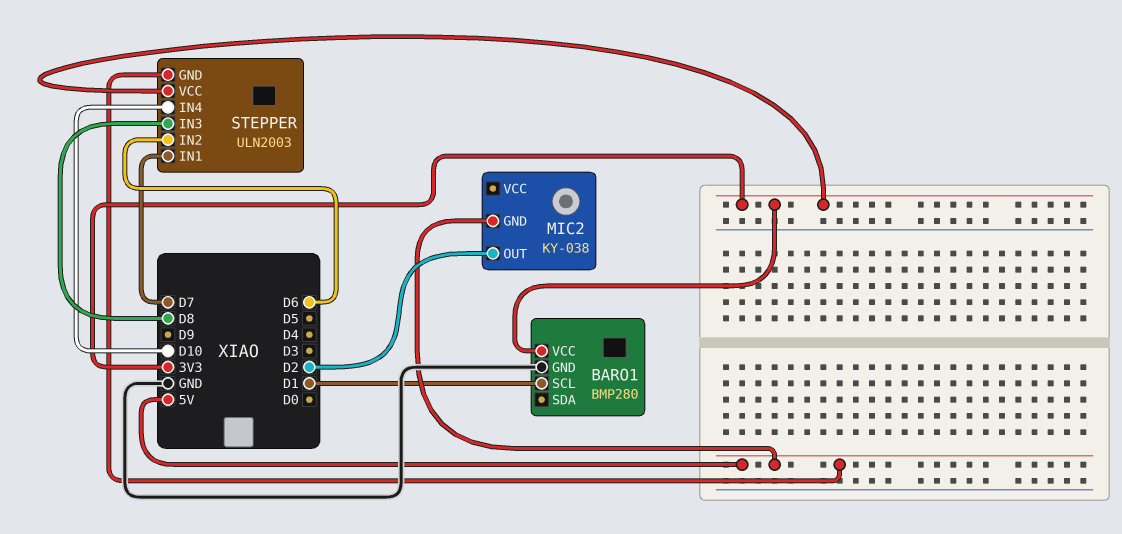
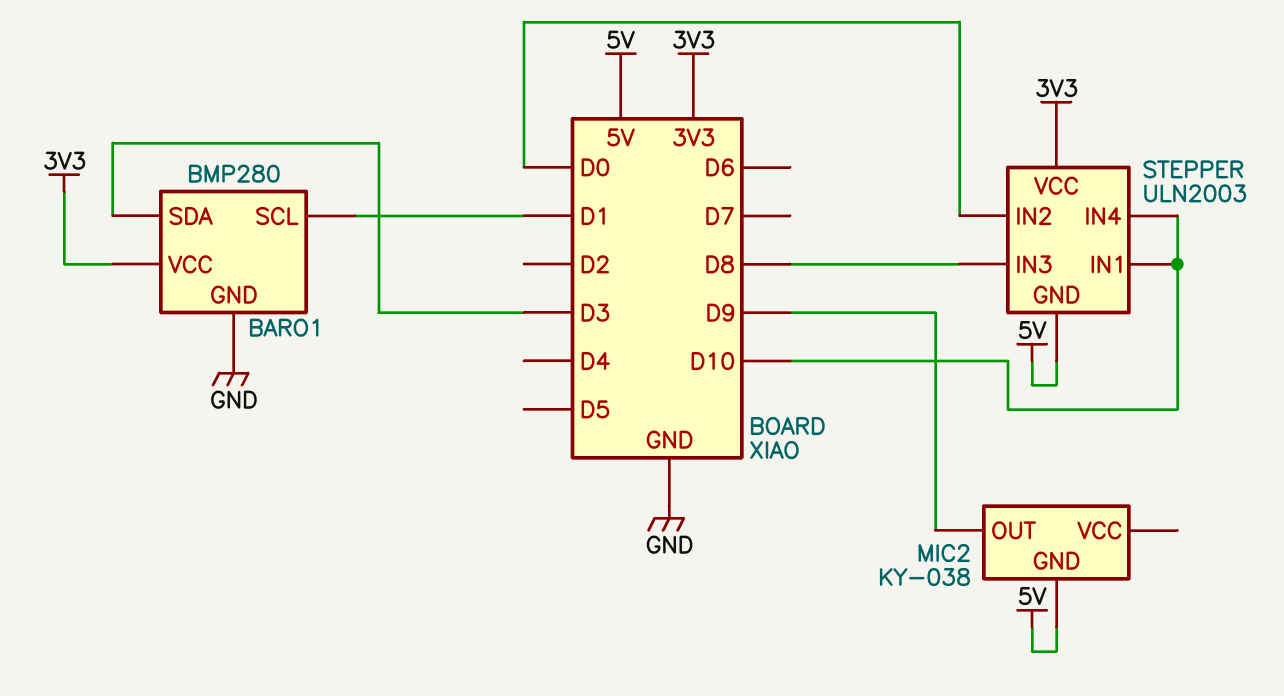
BARO1 pin SDA: none -> D3
MIC2 pin OUT: D2 -> D9
STEPPER pin IN1: D7 -> D10
STEPPER pin IN2: D6 -> D0

